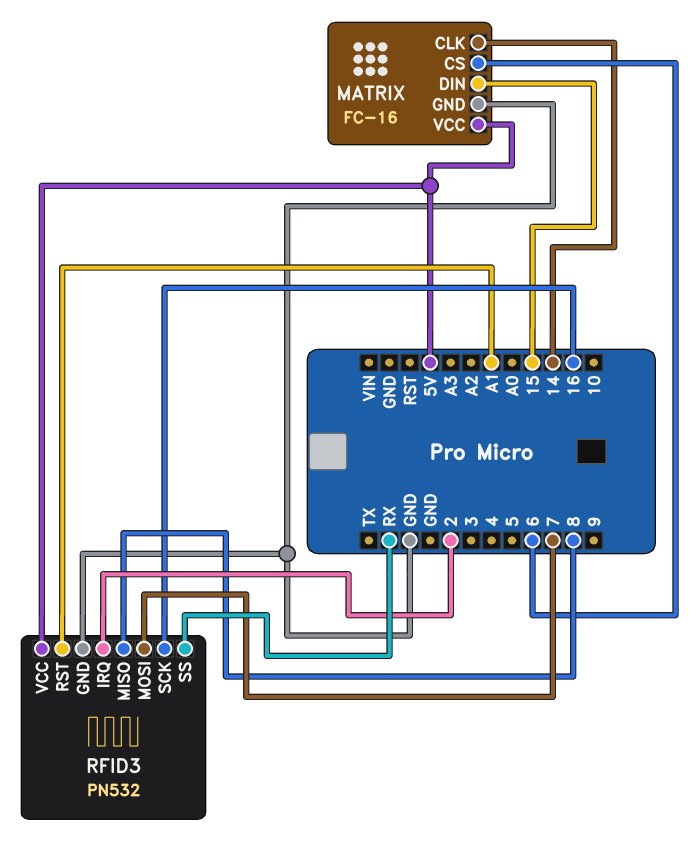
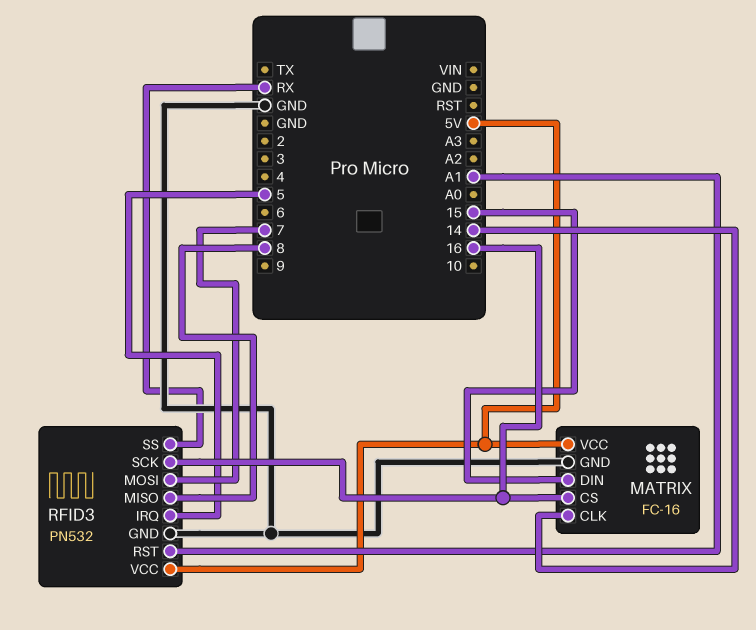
MATRIX pin CS: 6 -> 16
RFID3 pin IRQ: 2 -> 5

